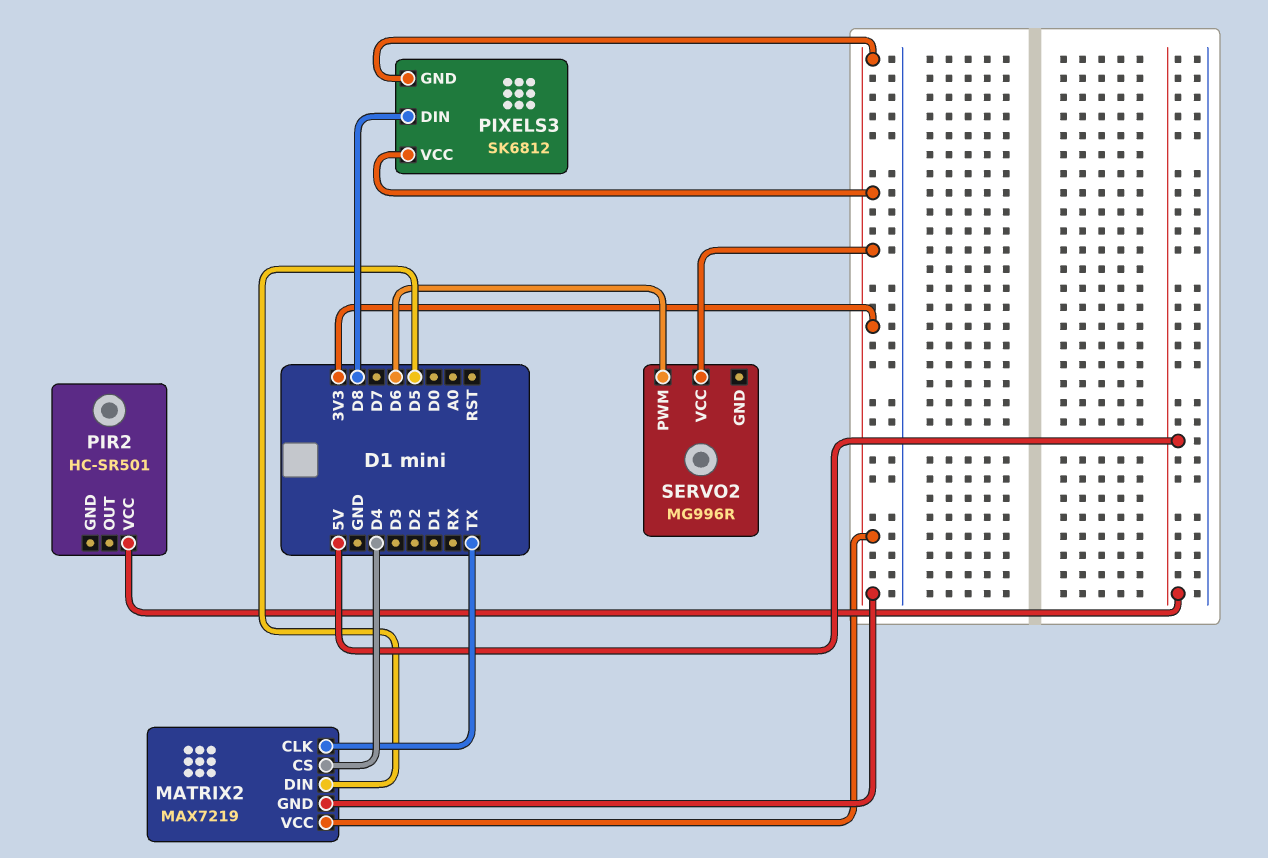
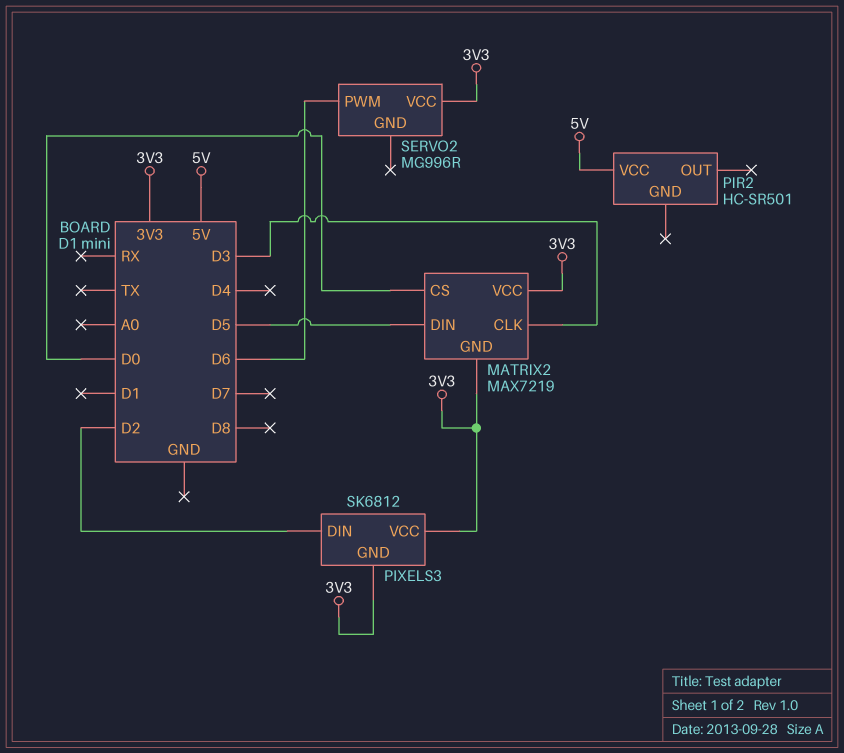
MATRIX2 pin CLK: TX -> D3
MATRIX2 pin CS: D4 -> D0
PIXELS3 pin DIN: D8 -> D2

